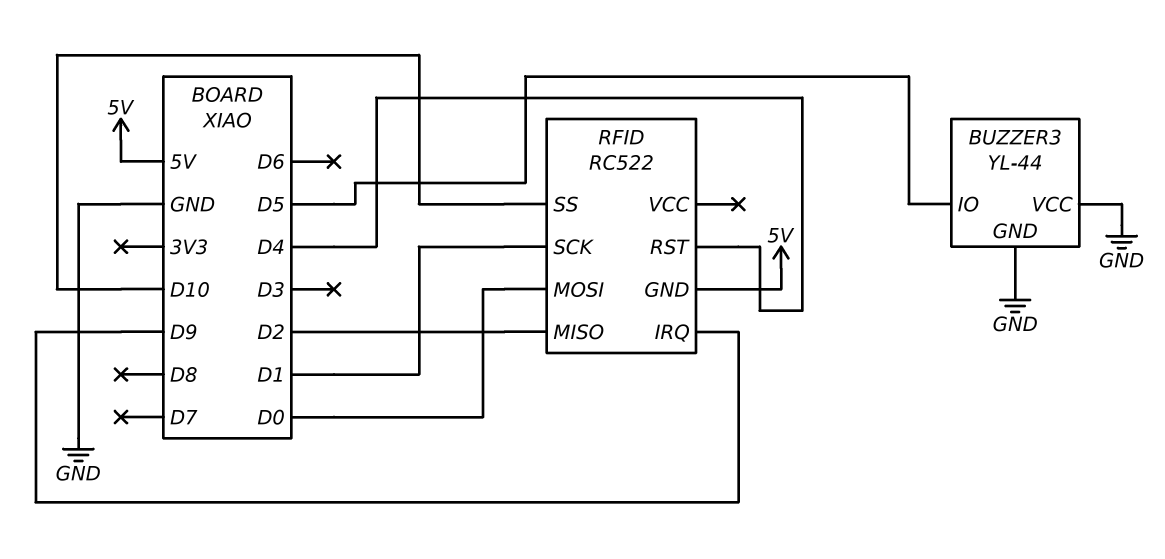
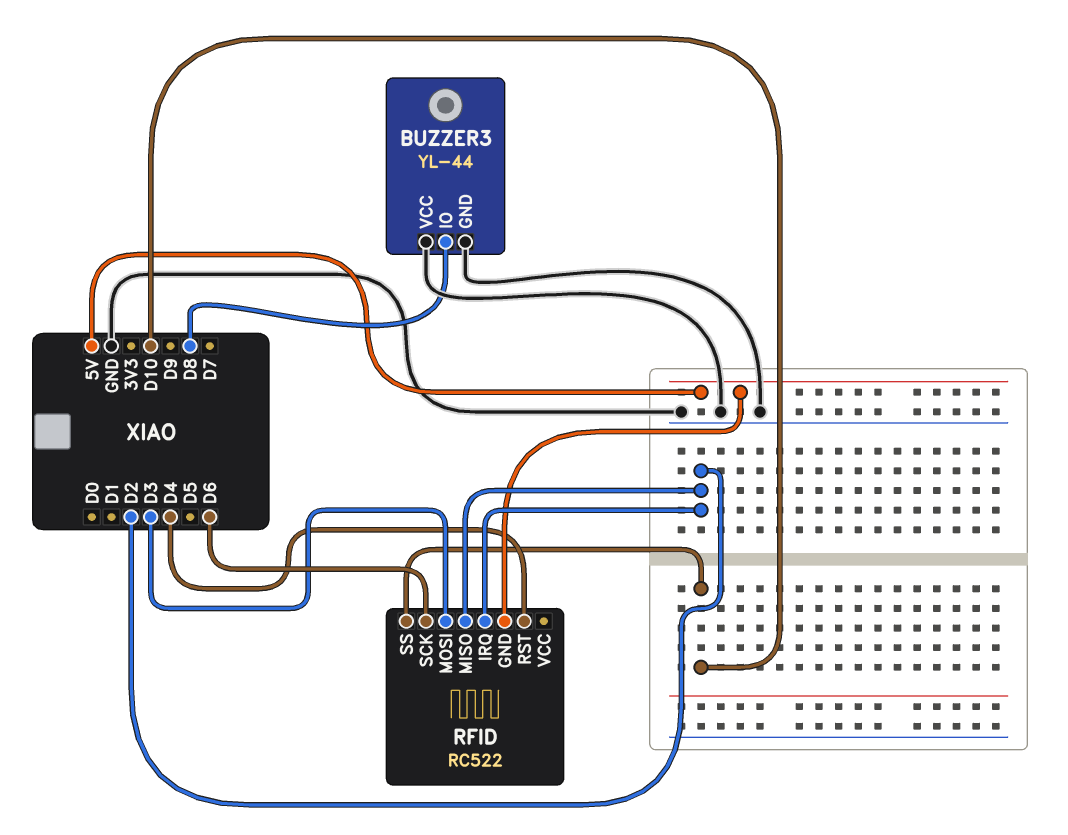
BUZZER3 pin IO: D5 -> D8
RFID pin IRQ: D9 -> D2
RFID pin MOSI: D0 -> D3
RFID pin SCK: D1 -> D6

